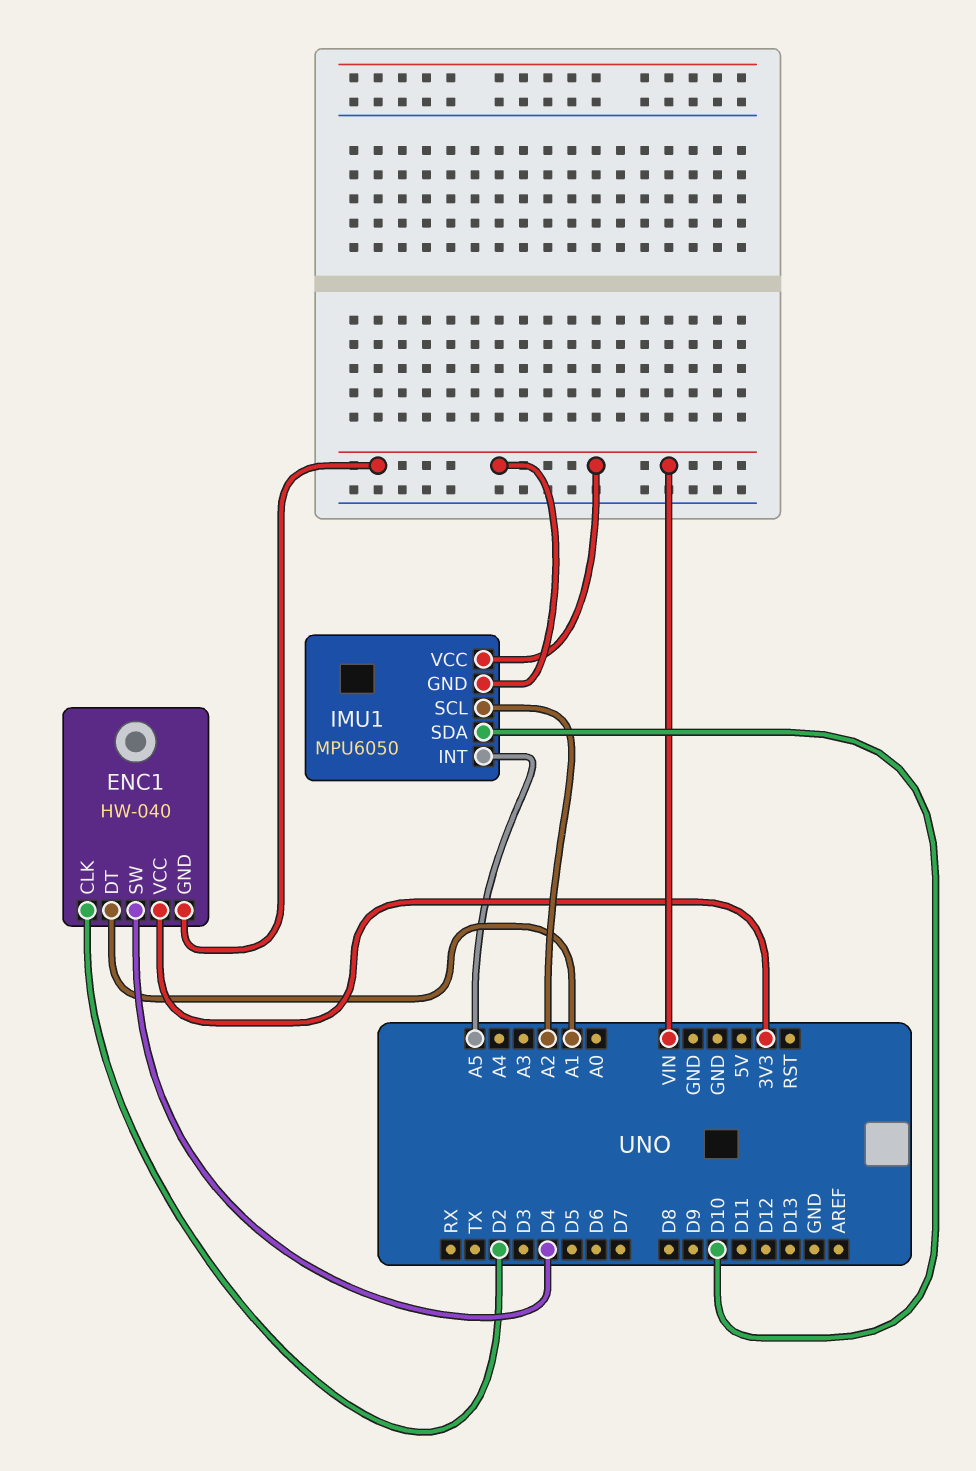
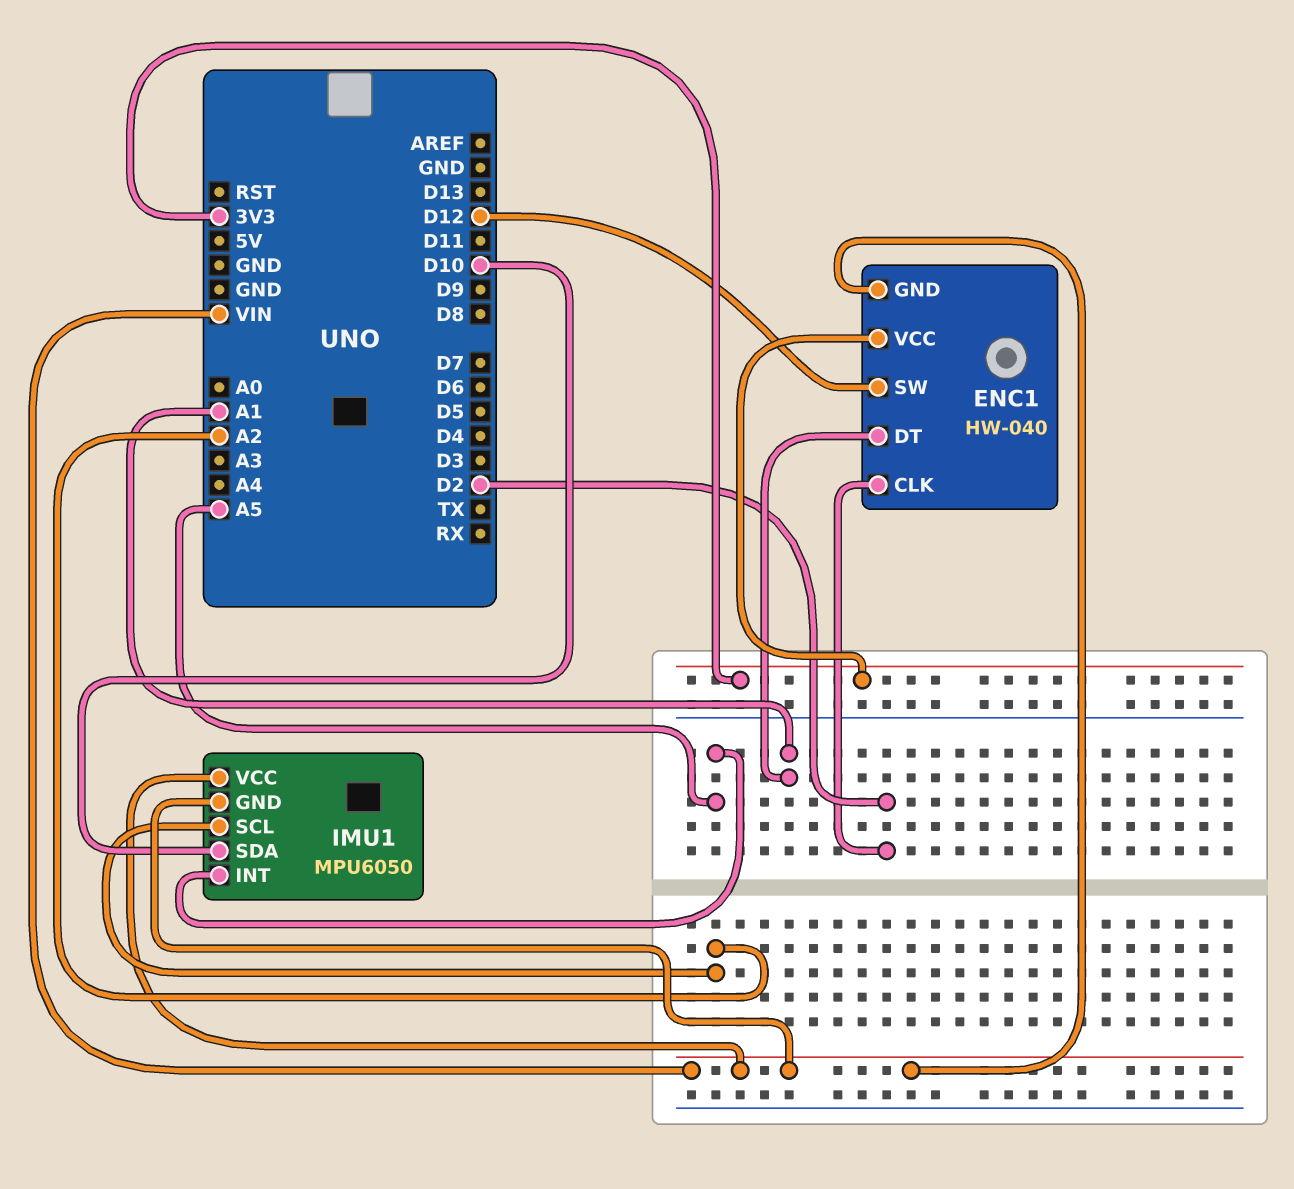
ENC1 pin SW: D4 -> D12

